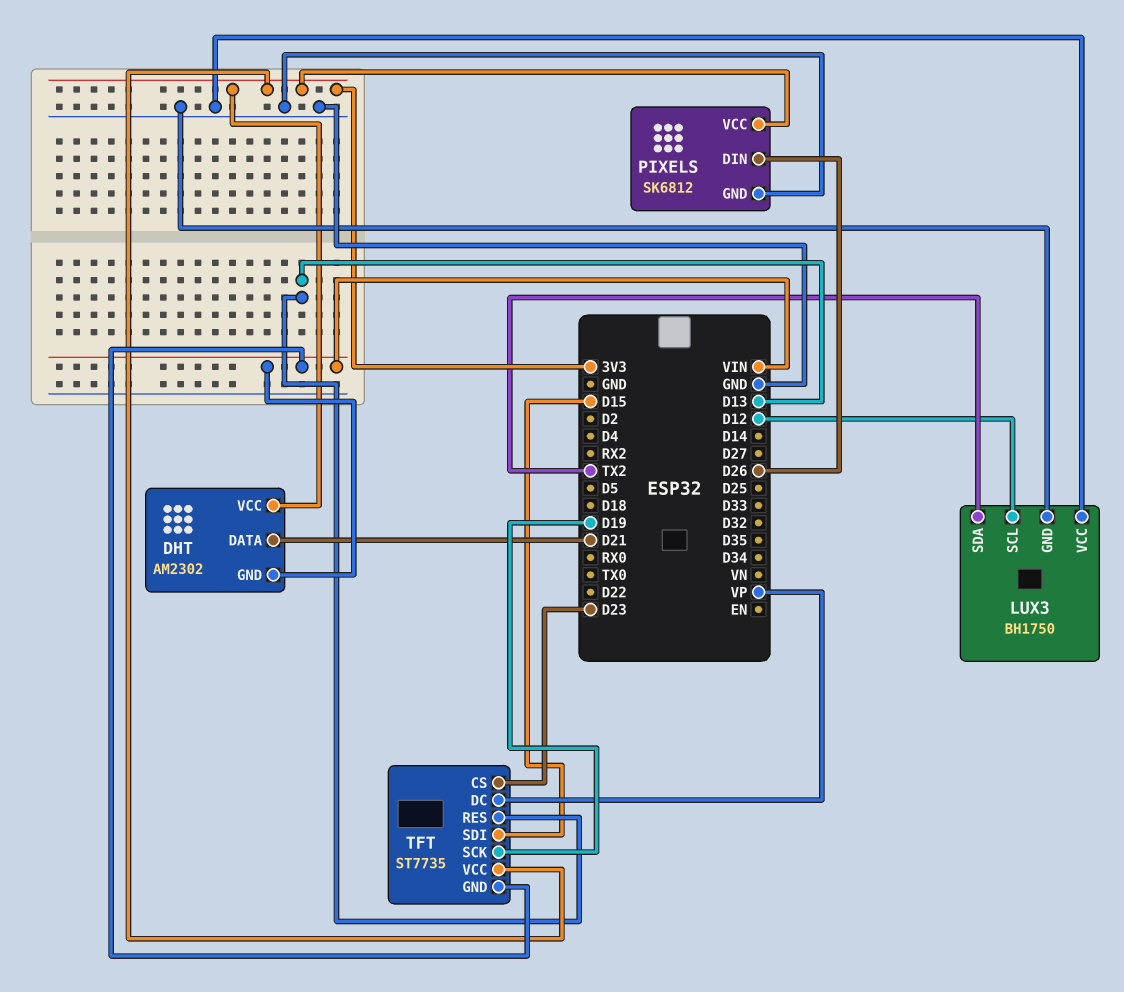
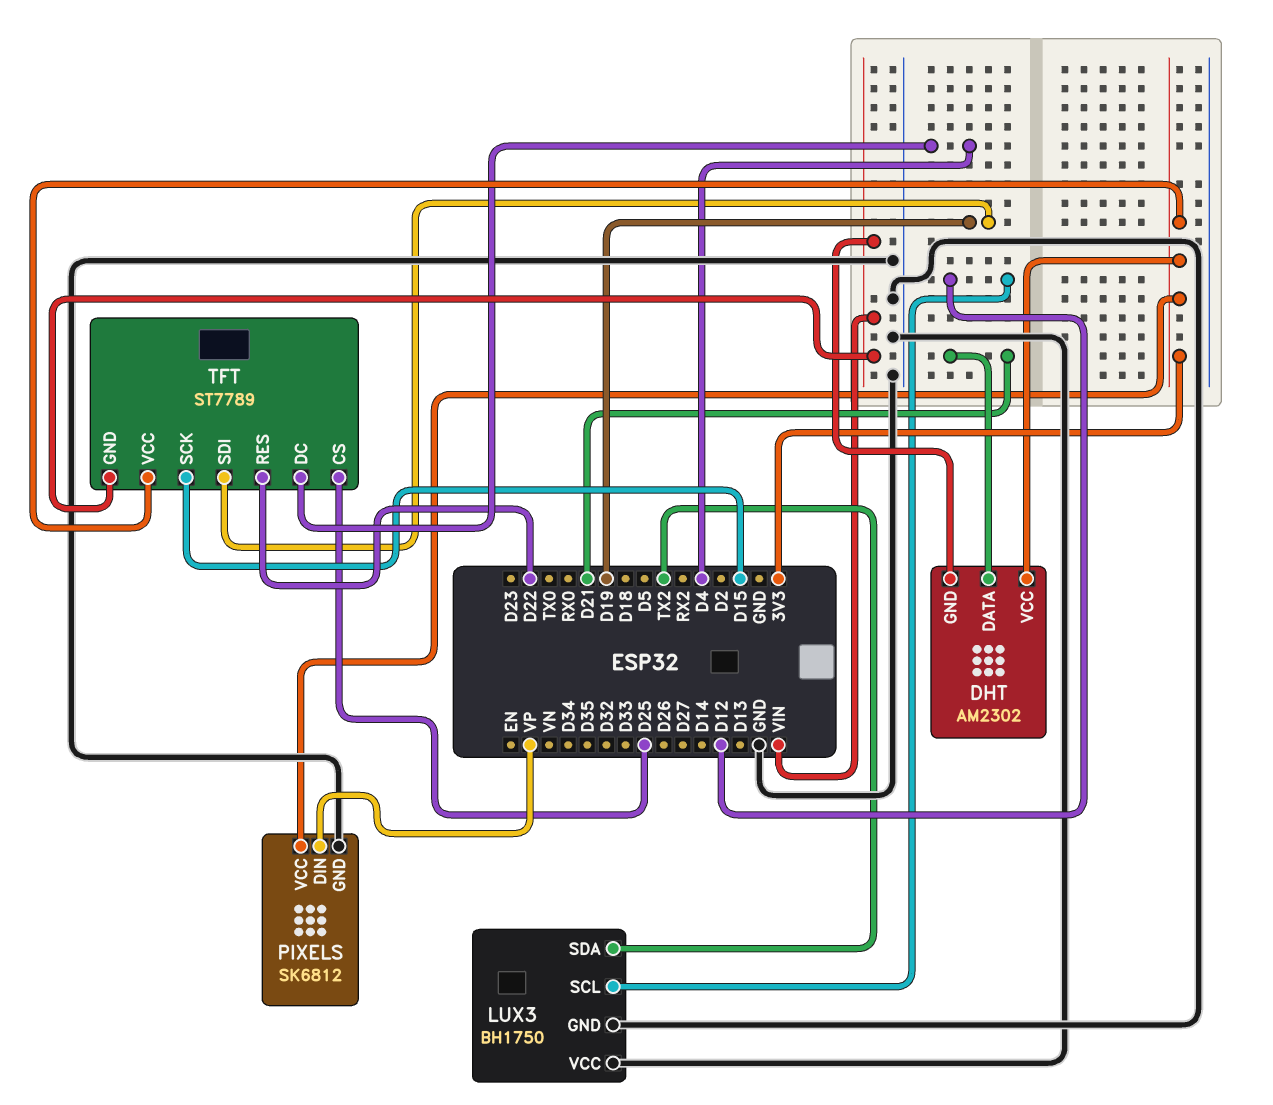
PIXELS pin DIN: D26 -> VP
TFT: ST7735 -> ST7789
TFT pin CS: D23 -> D25
TFT pin DC: VP -> D4
TFT pin RES: D13 -> D22
TFT pin SCK: D19 -> D15
TFT pin SDI: D15 -> D19

